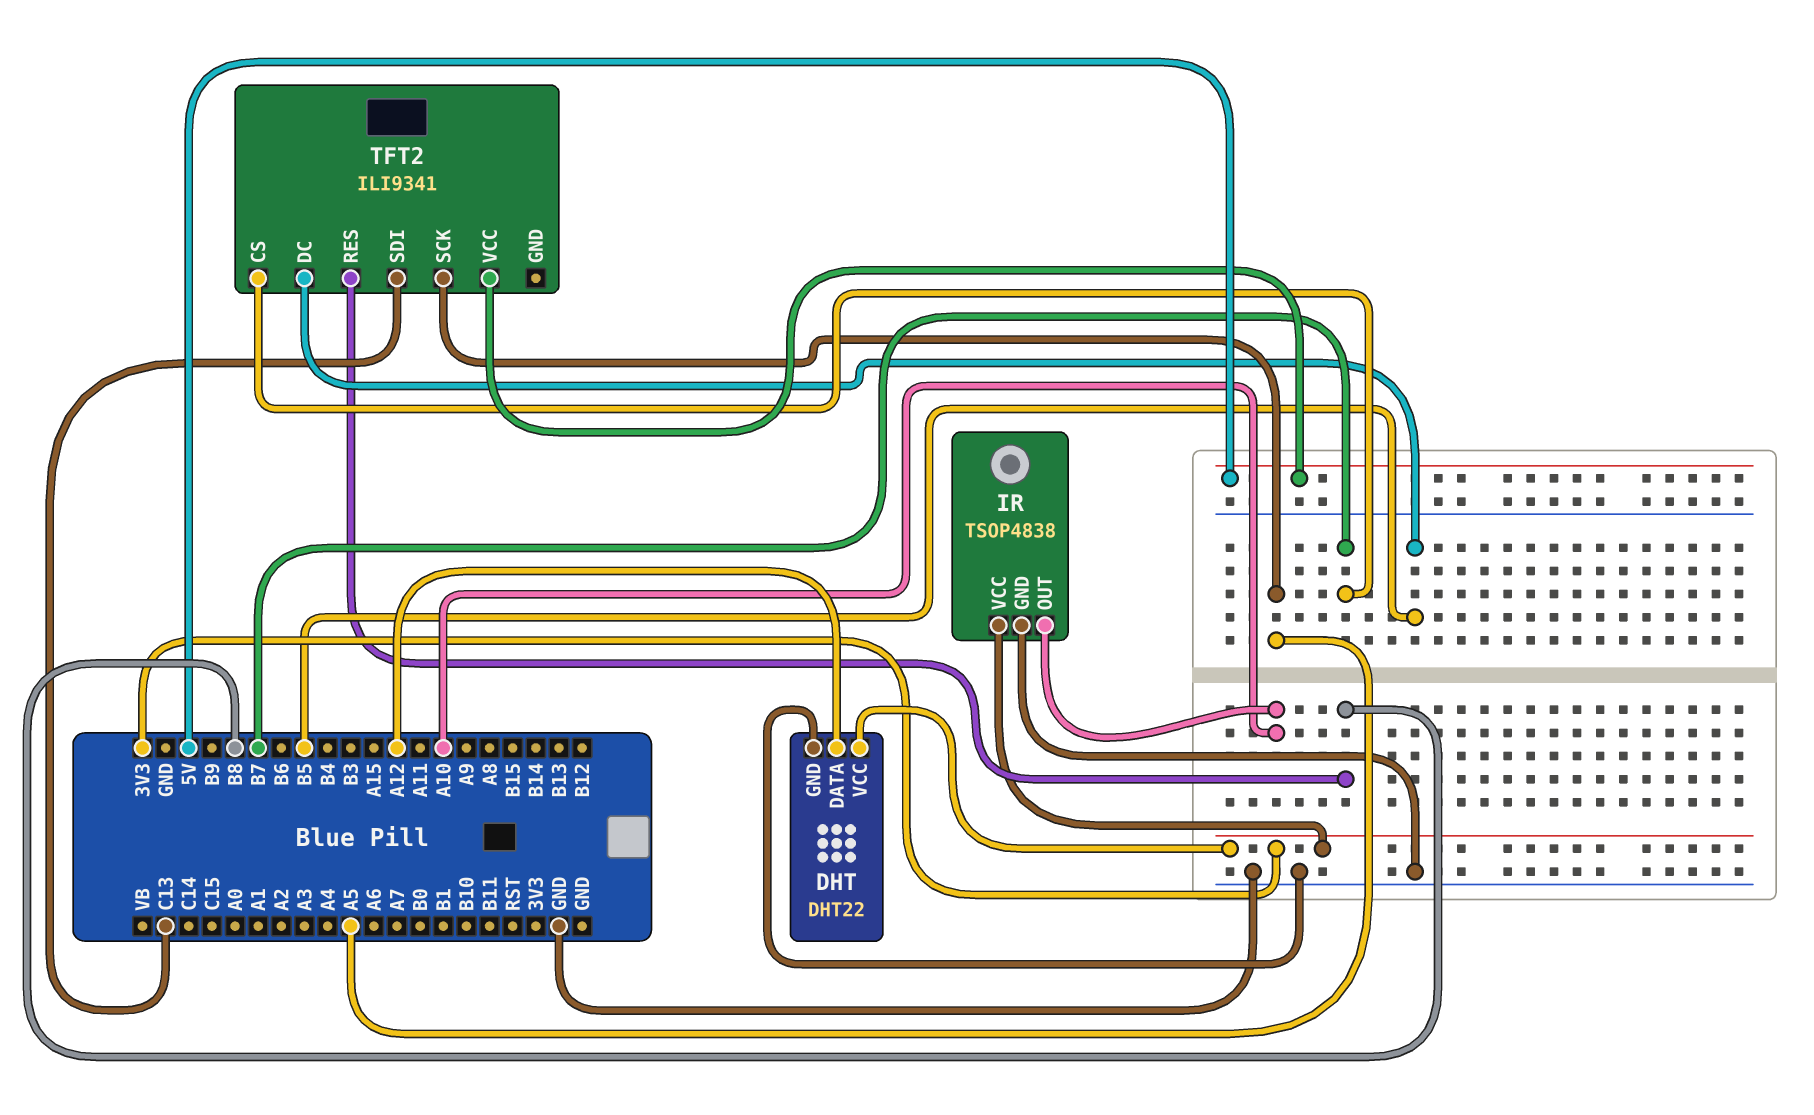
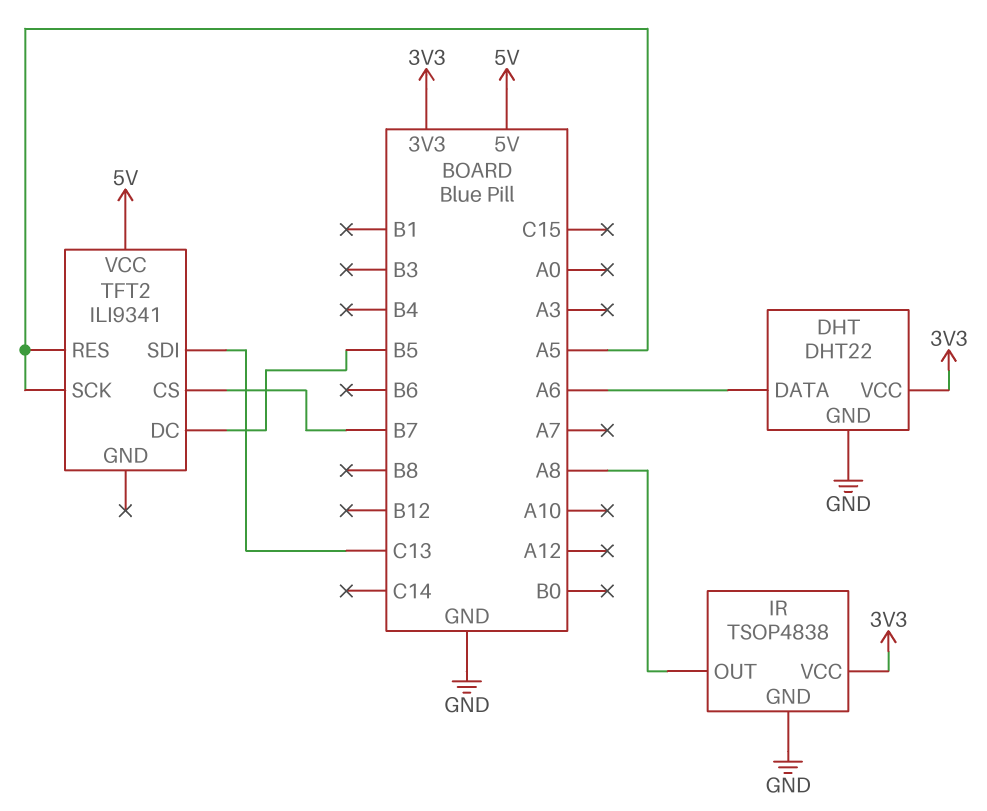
DHT pin DATA: A12 -> A6
IR pin OUT: A10 -> A8
TFT2 pin RES: B8 -> A5

